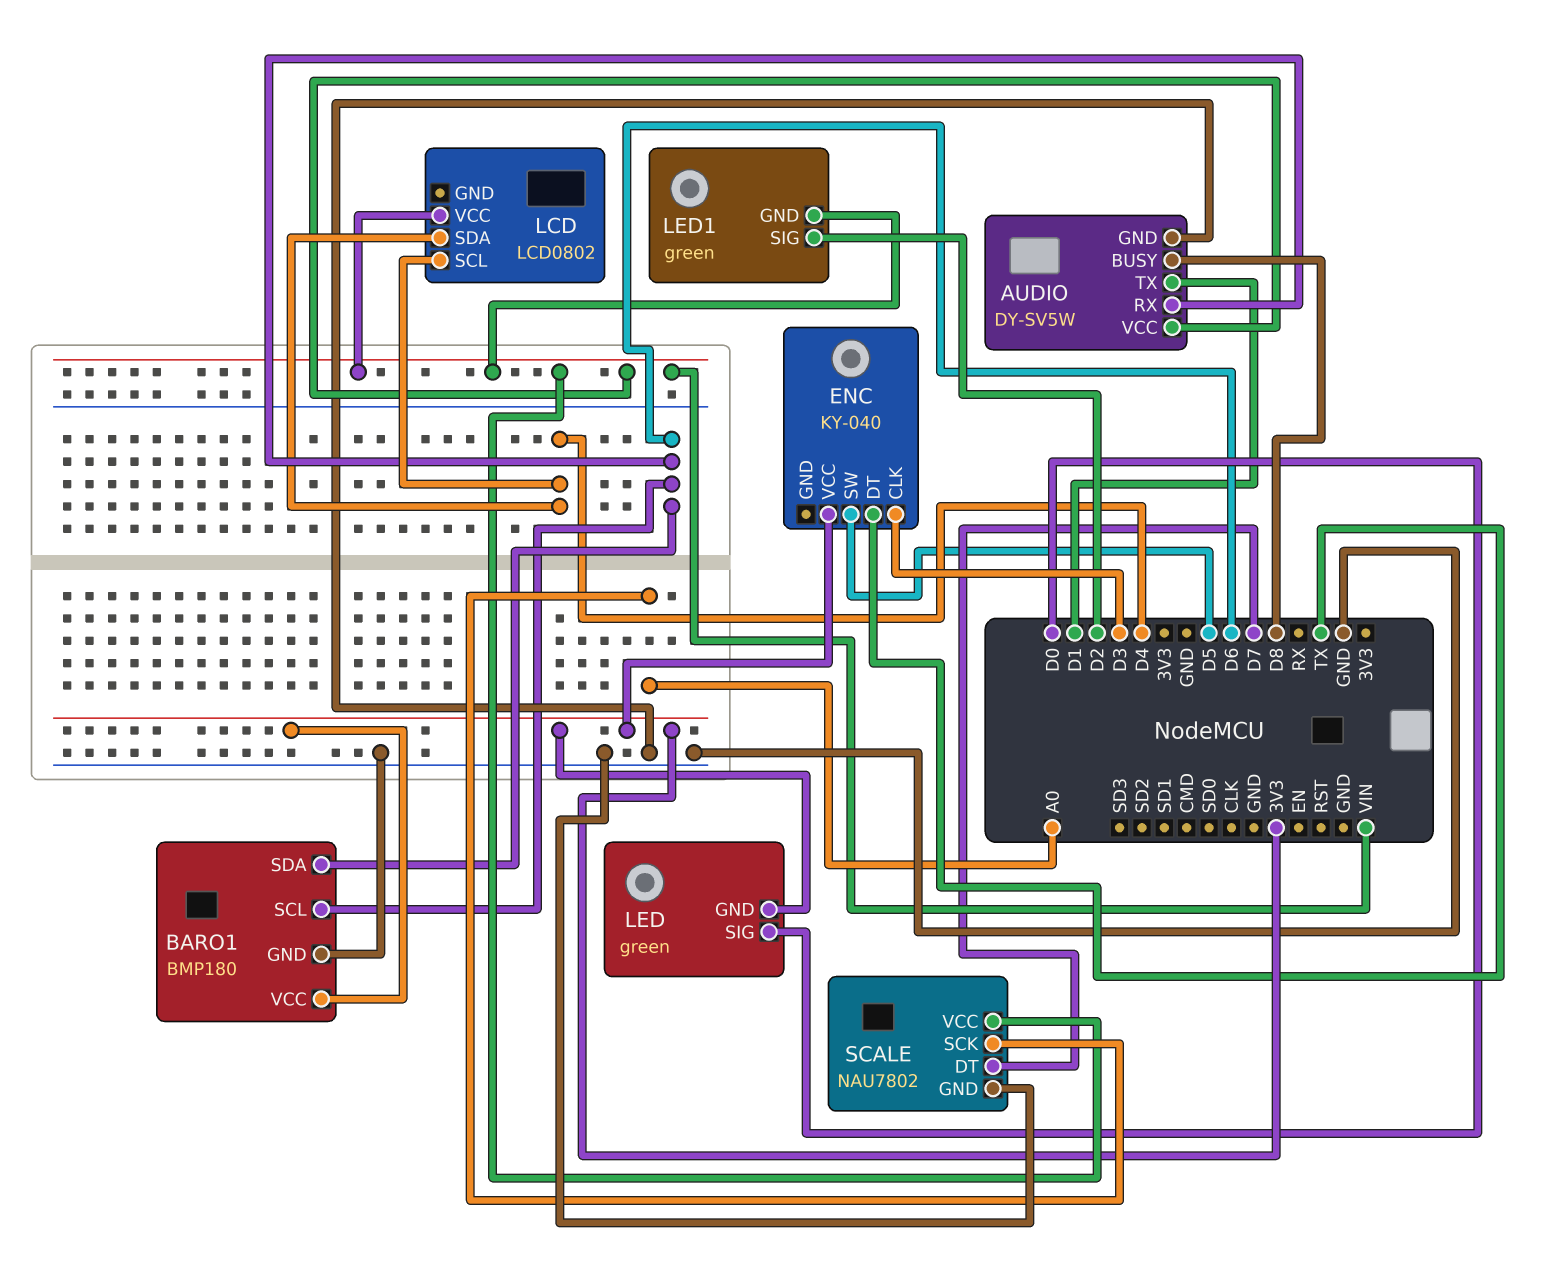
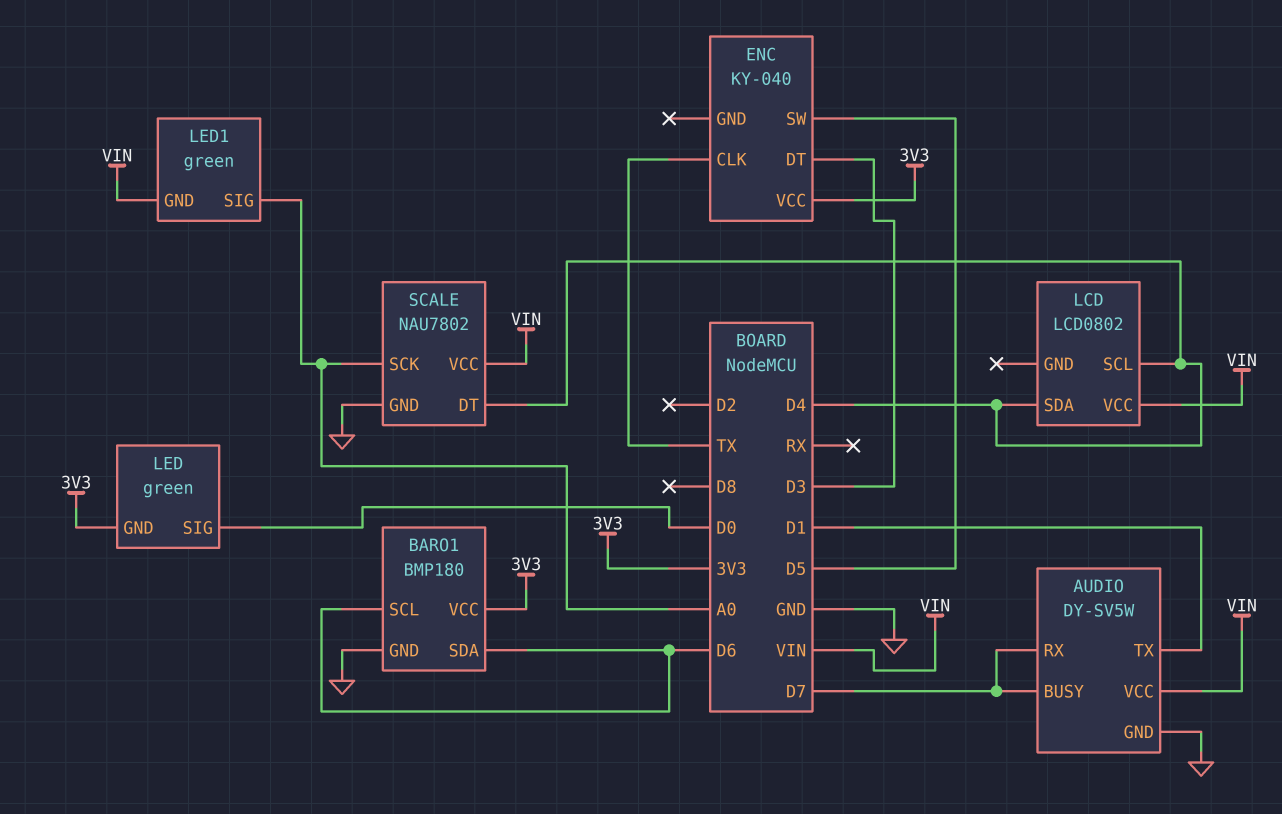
AUDIO pin BUSY: D8 -> D7
AUDIO pin RX: D6 -> D7
ENC pin CLK: D3 -> TX
ENC pin DT: TX -> D3
LED1 pin SIG: D2 -> A0
SCALE pin DT: D7 -> D4

